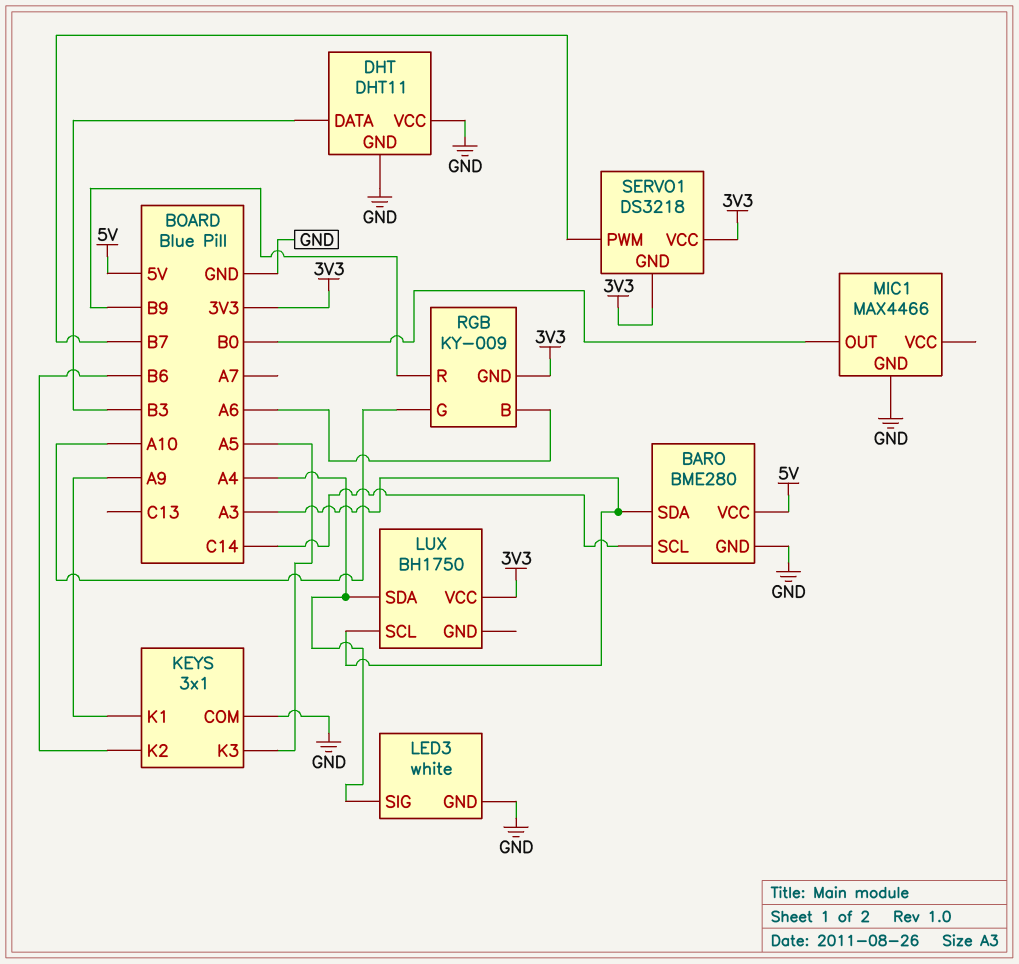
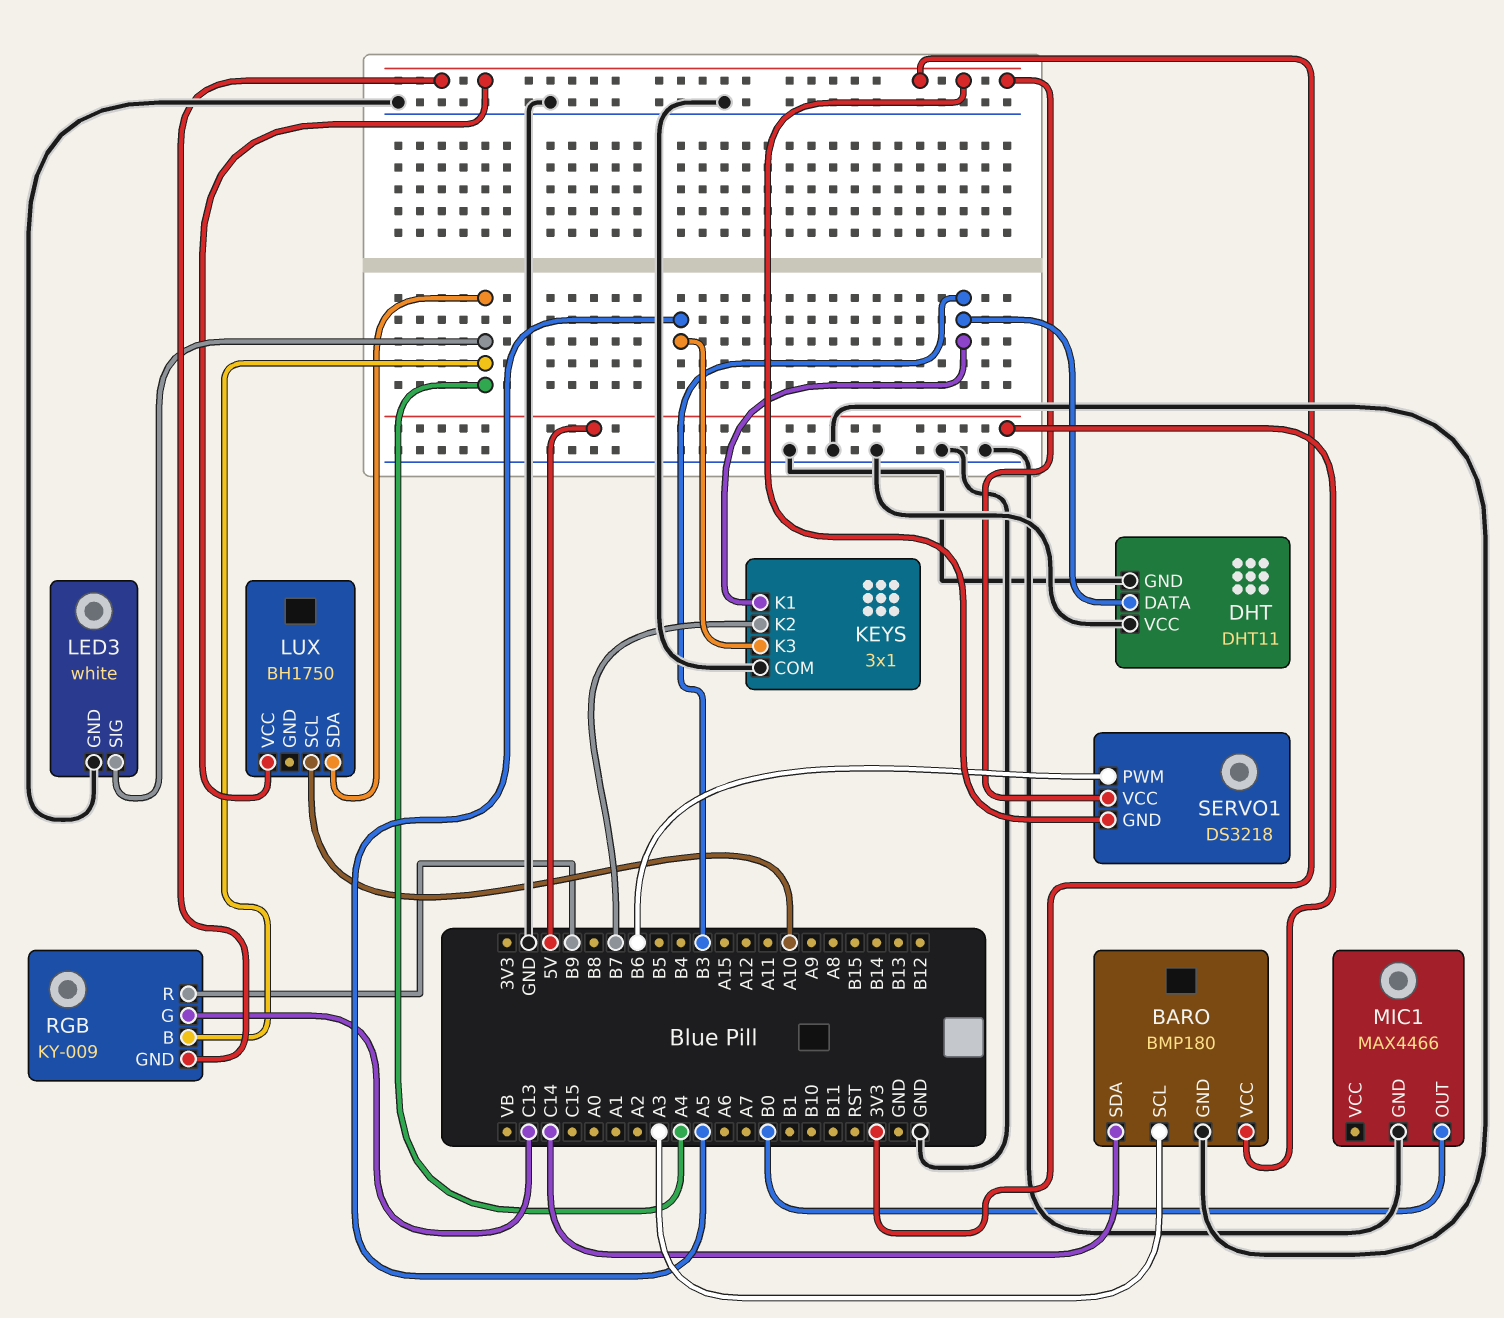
BARO: BME280 -> BMP180
BARO pin SCL: C14 -> A3
BARO pin SDA: A3 -> C14
KEYS pin K1: A9 -> B3
KEYS pin K2: B6 -> B7
LUX pin SCL: A3 -> A10
RGB pin B: A6 -> A4
RGB pin G: A10 -> C13
SERVO1 pin PWM: B7 -> B6

